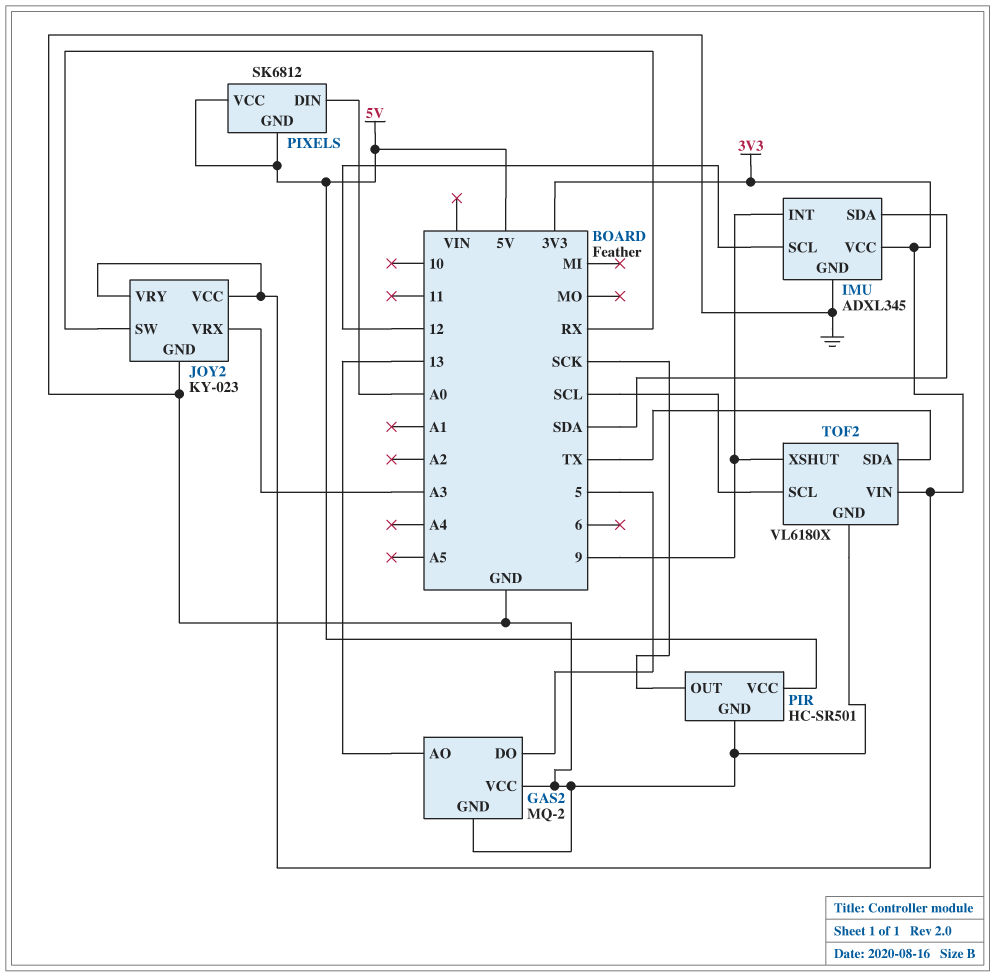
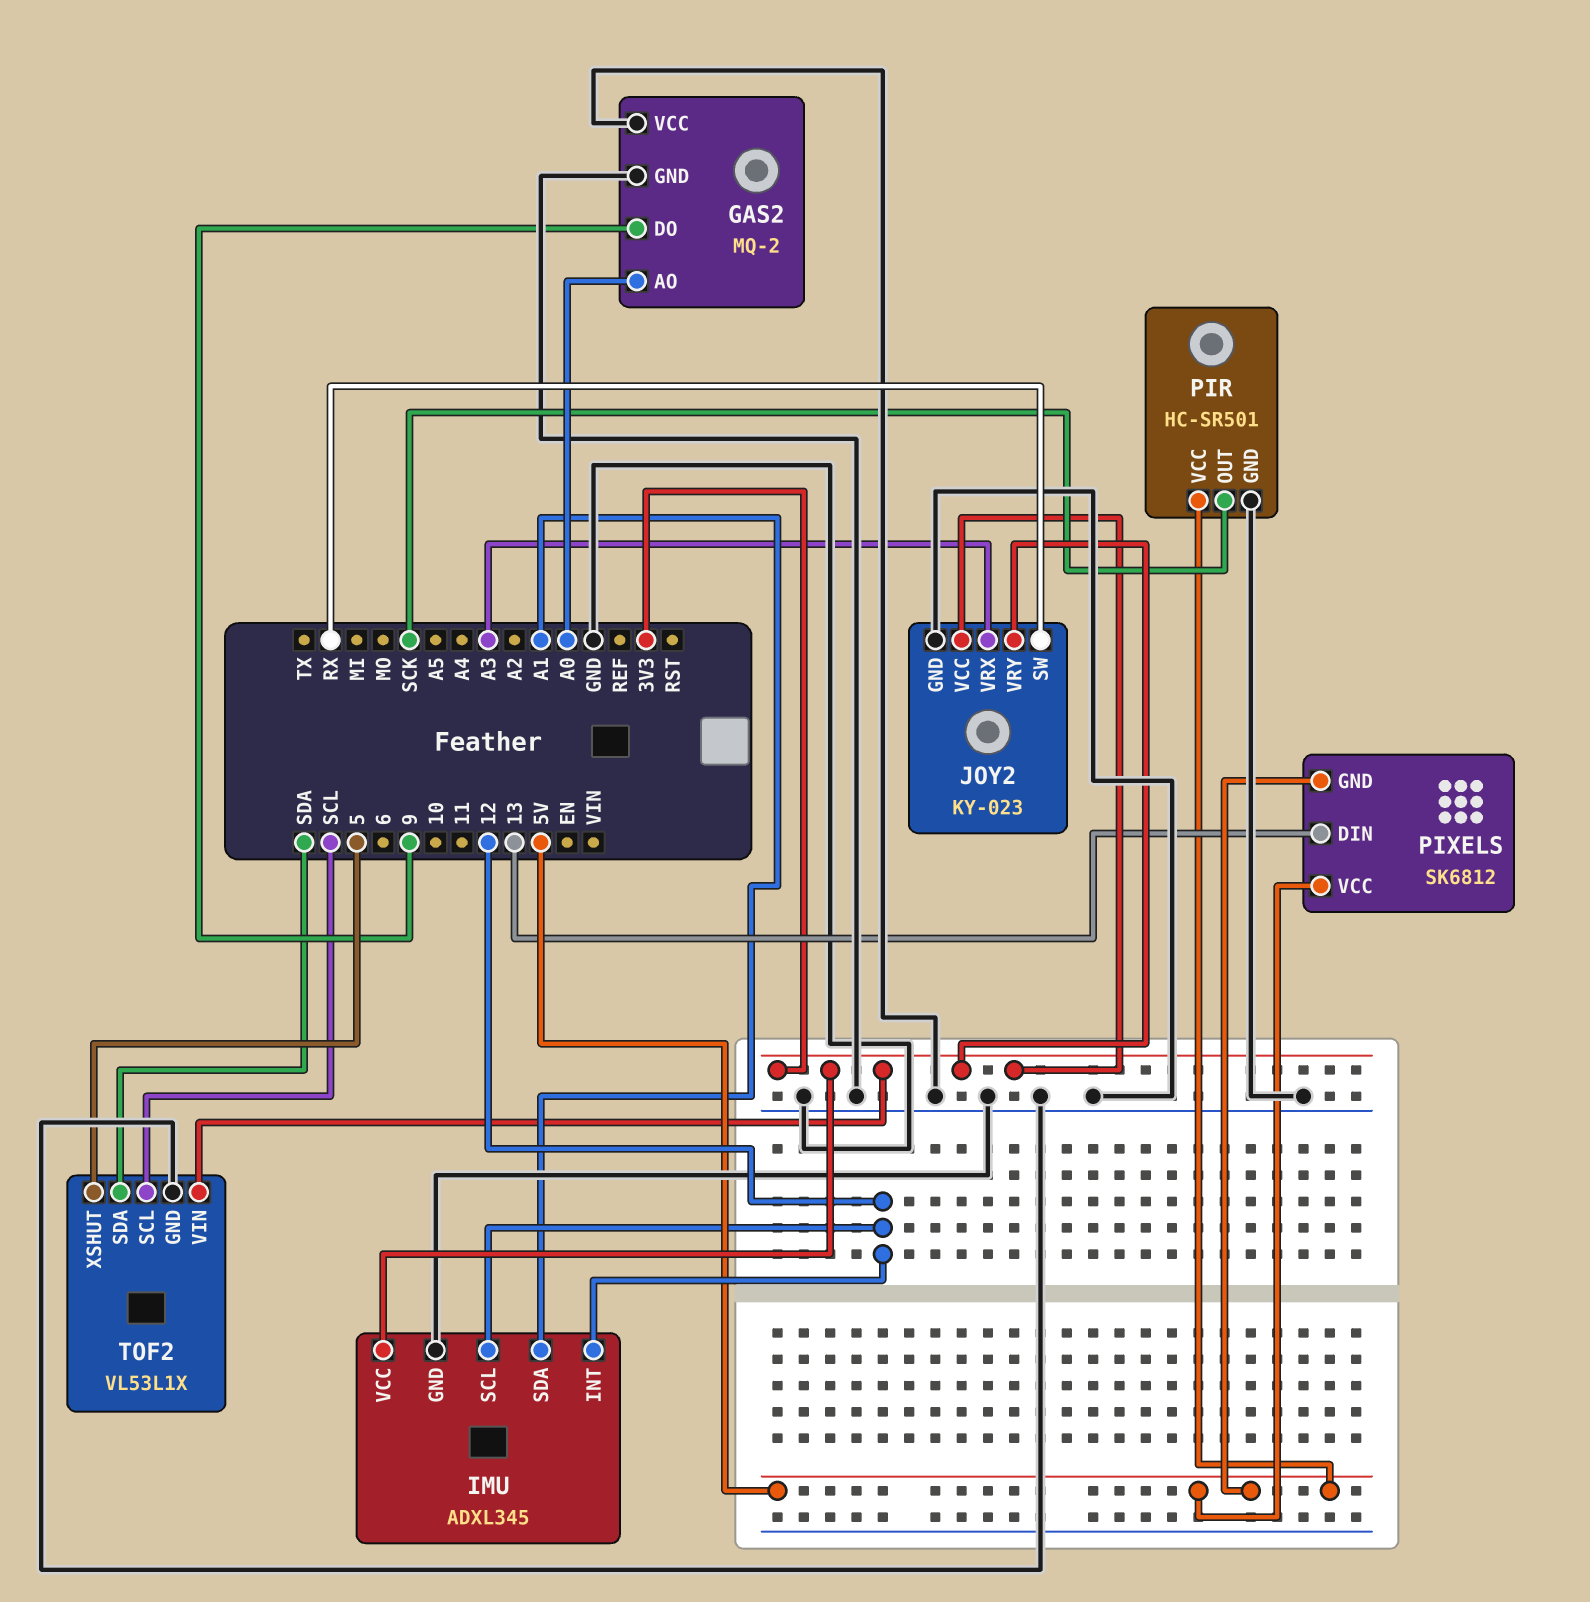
GAS2 pin AO: 13 -> A0
GAS2 pin DO: 5 -> 9
IMU pin INT: 9 -> 12
IMU pin SDA: SDA -> A1
PIXELS pin DIN: A0 -> 13
TOF2: VL6180X -> VL53L1X
TOF2 pin SDA: TX -> SDA
TOF2 pin XSHUT: 9 -> 5

